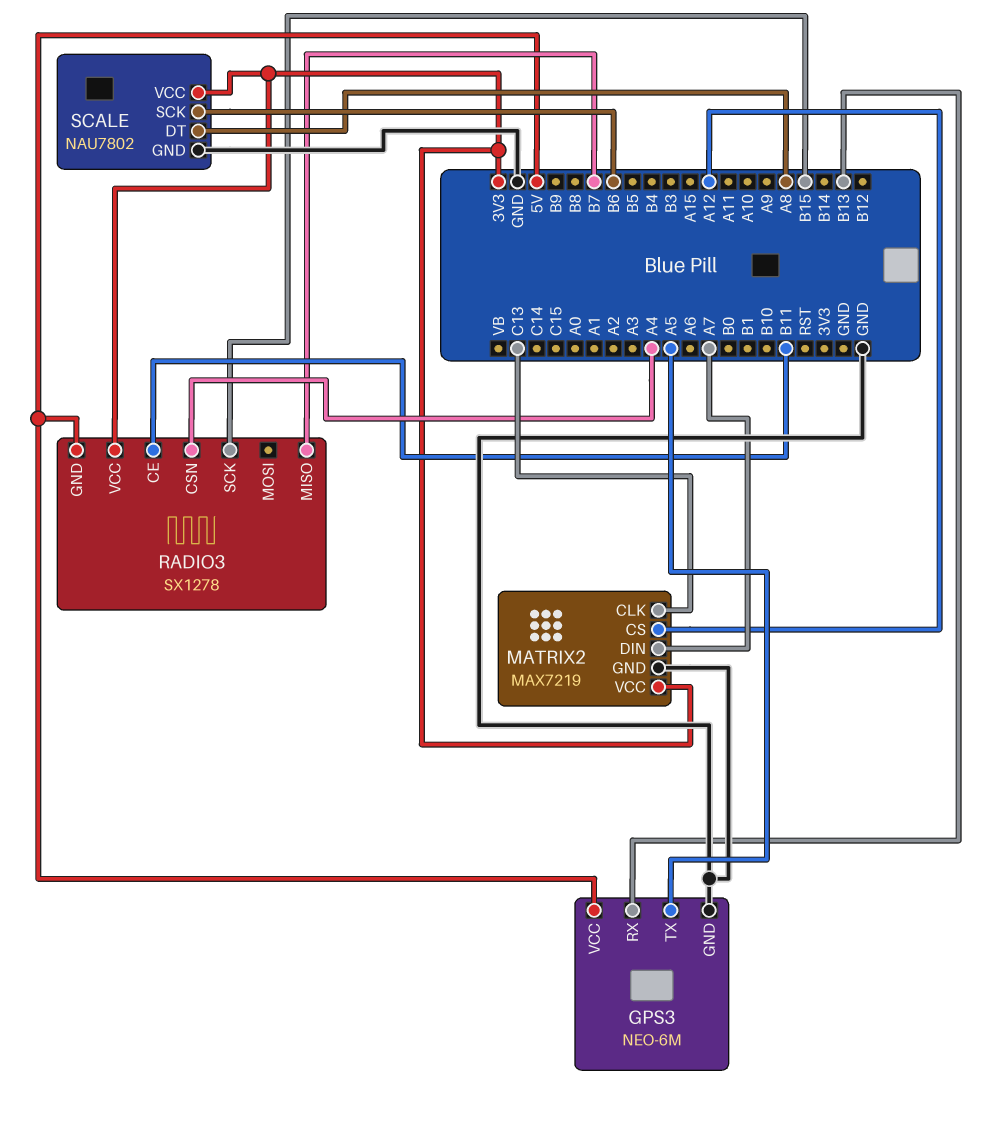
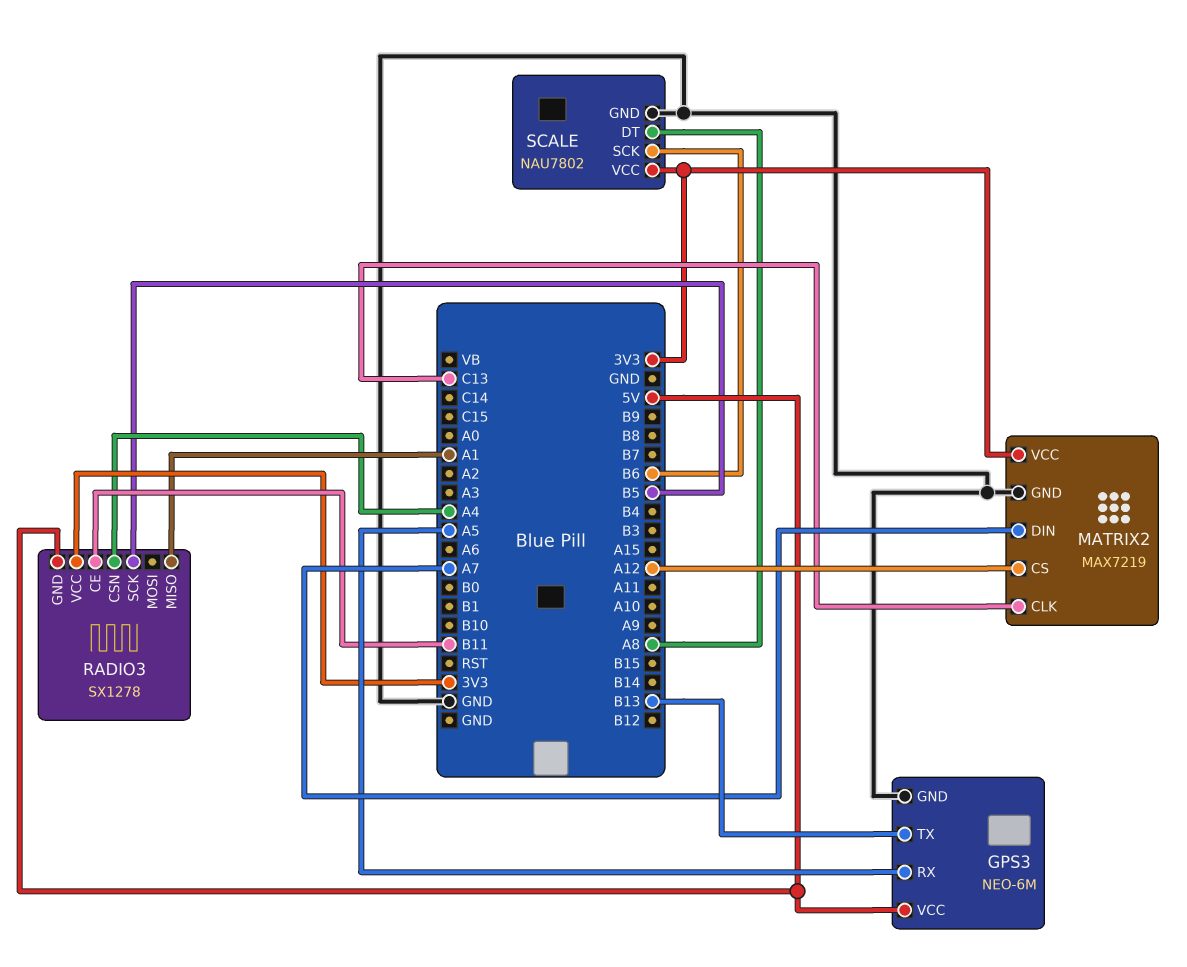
GPS3 pin RX: B13 -> A5
GPS3 pin TX: A5 -> B13
RADIO3 pin MISO: B7 -> A1
RADIO3 pin SCK: B15 -> B5

